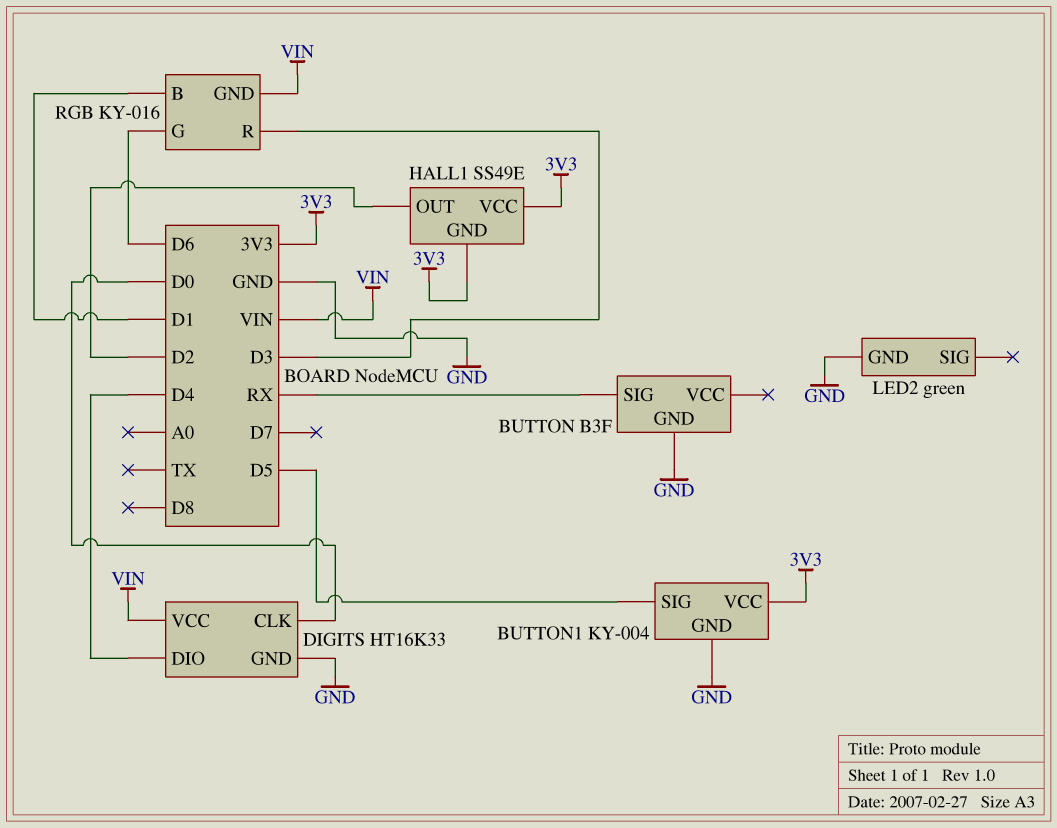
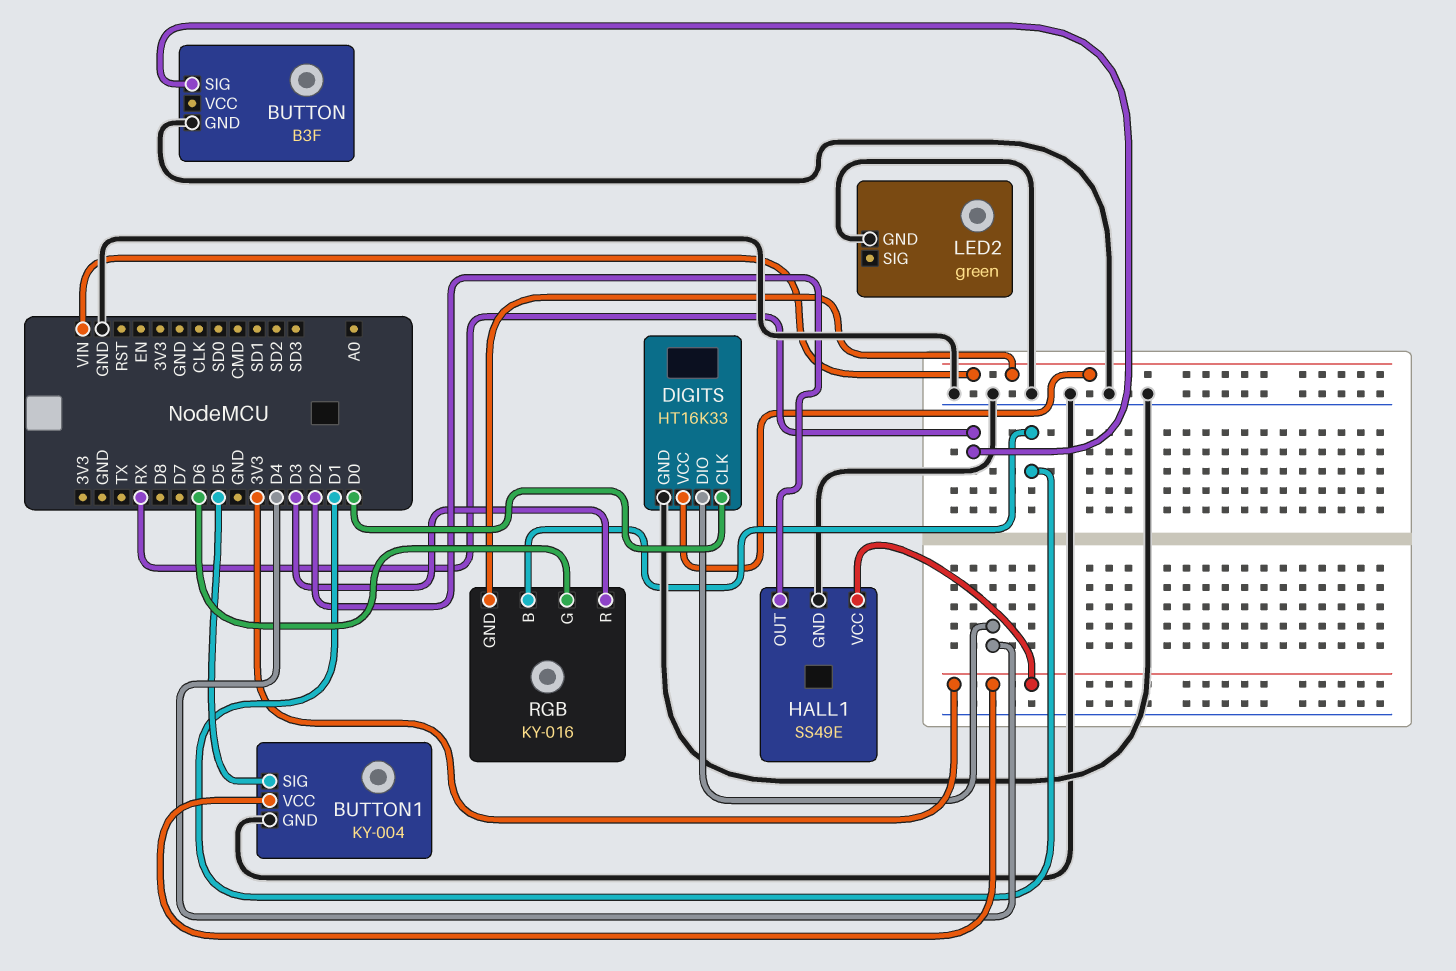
HALL1 pin GND: 3V3 -> GND

